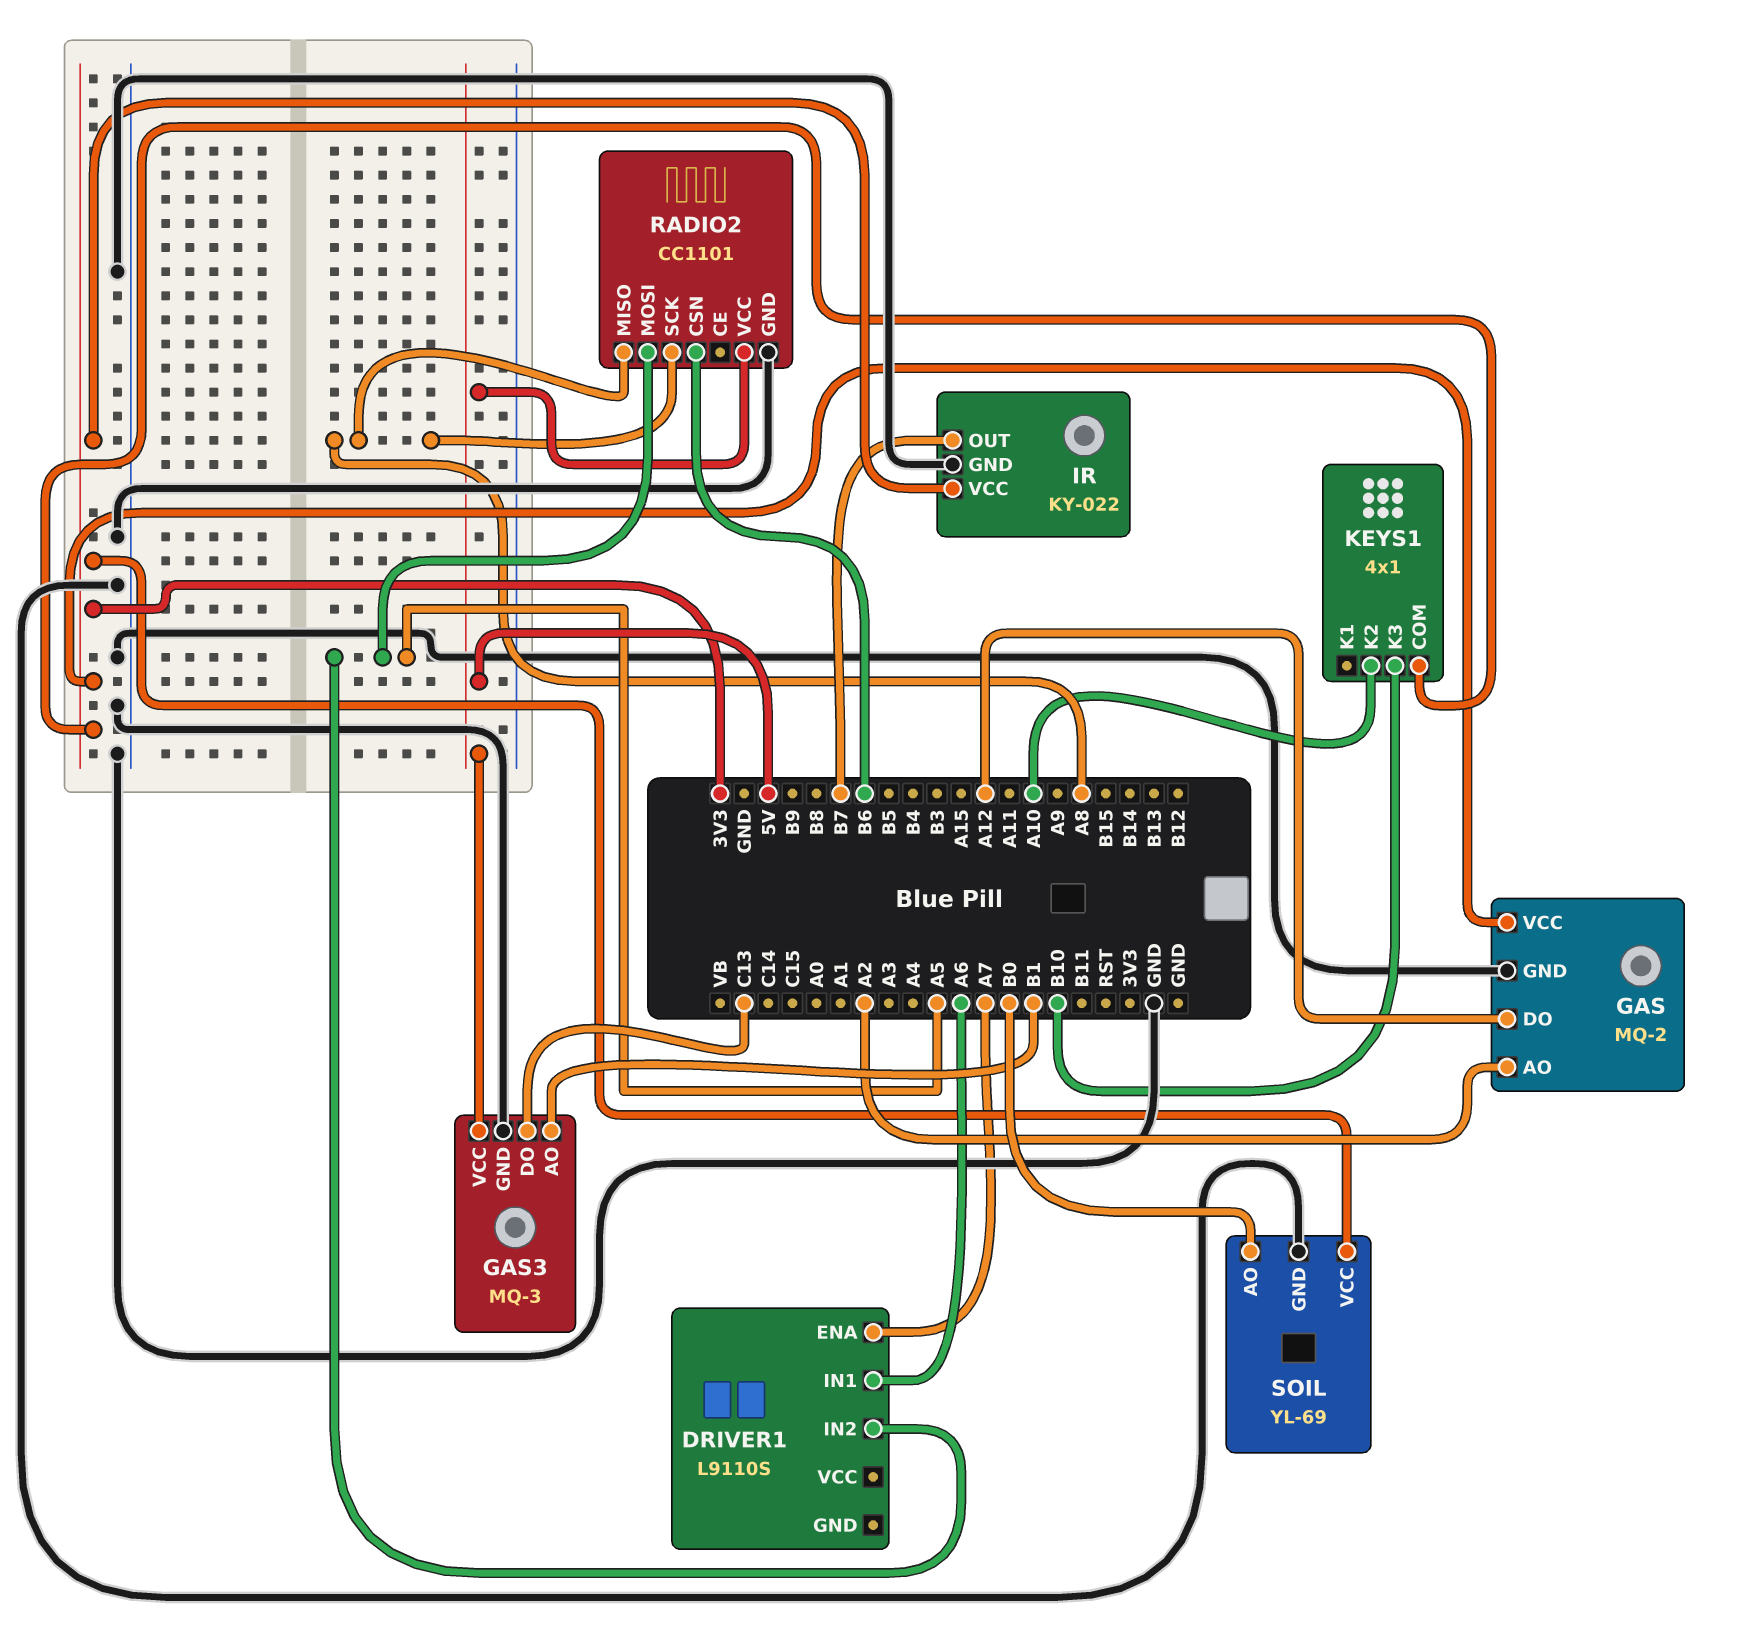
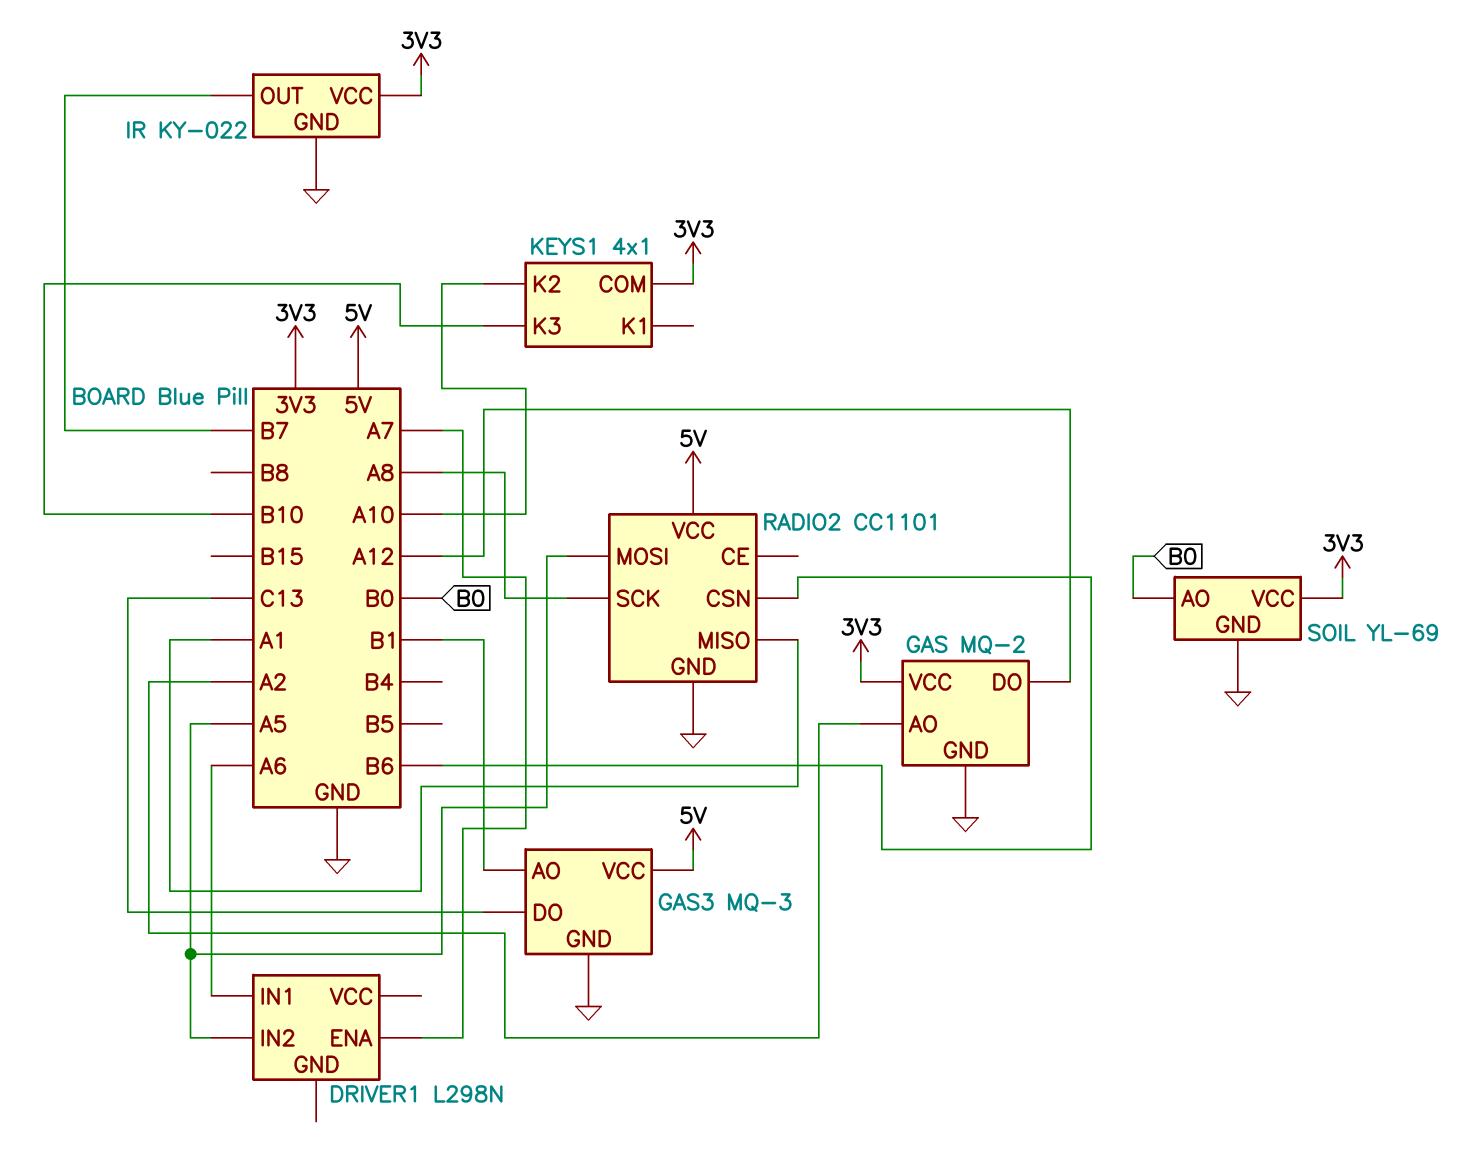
DRIVER1: L9110S -> L298N
RADIO2 pin MISO: A8 -> A1

